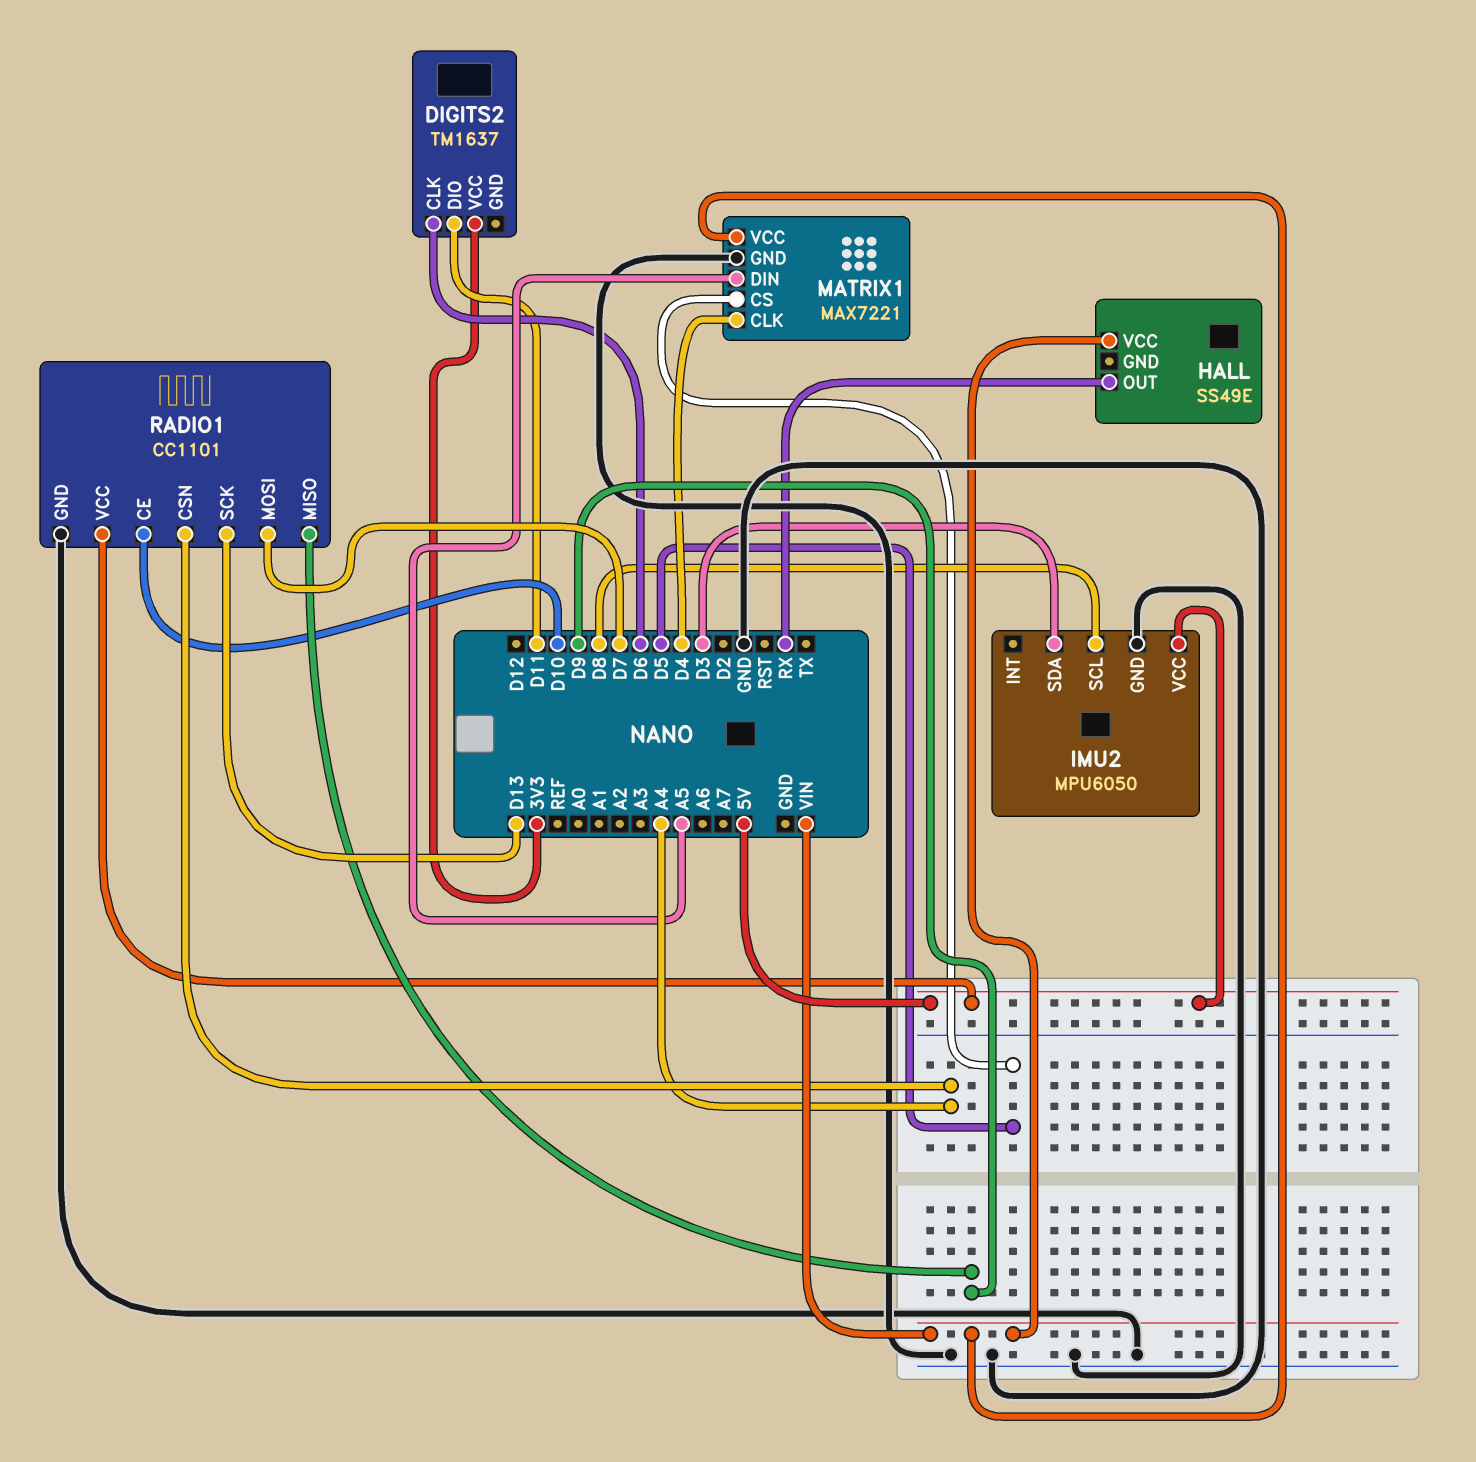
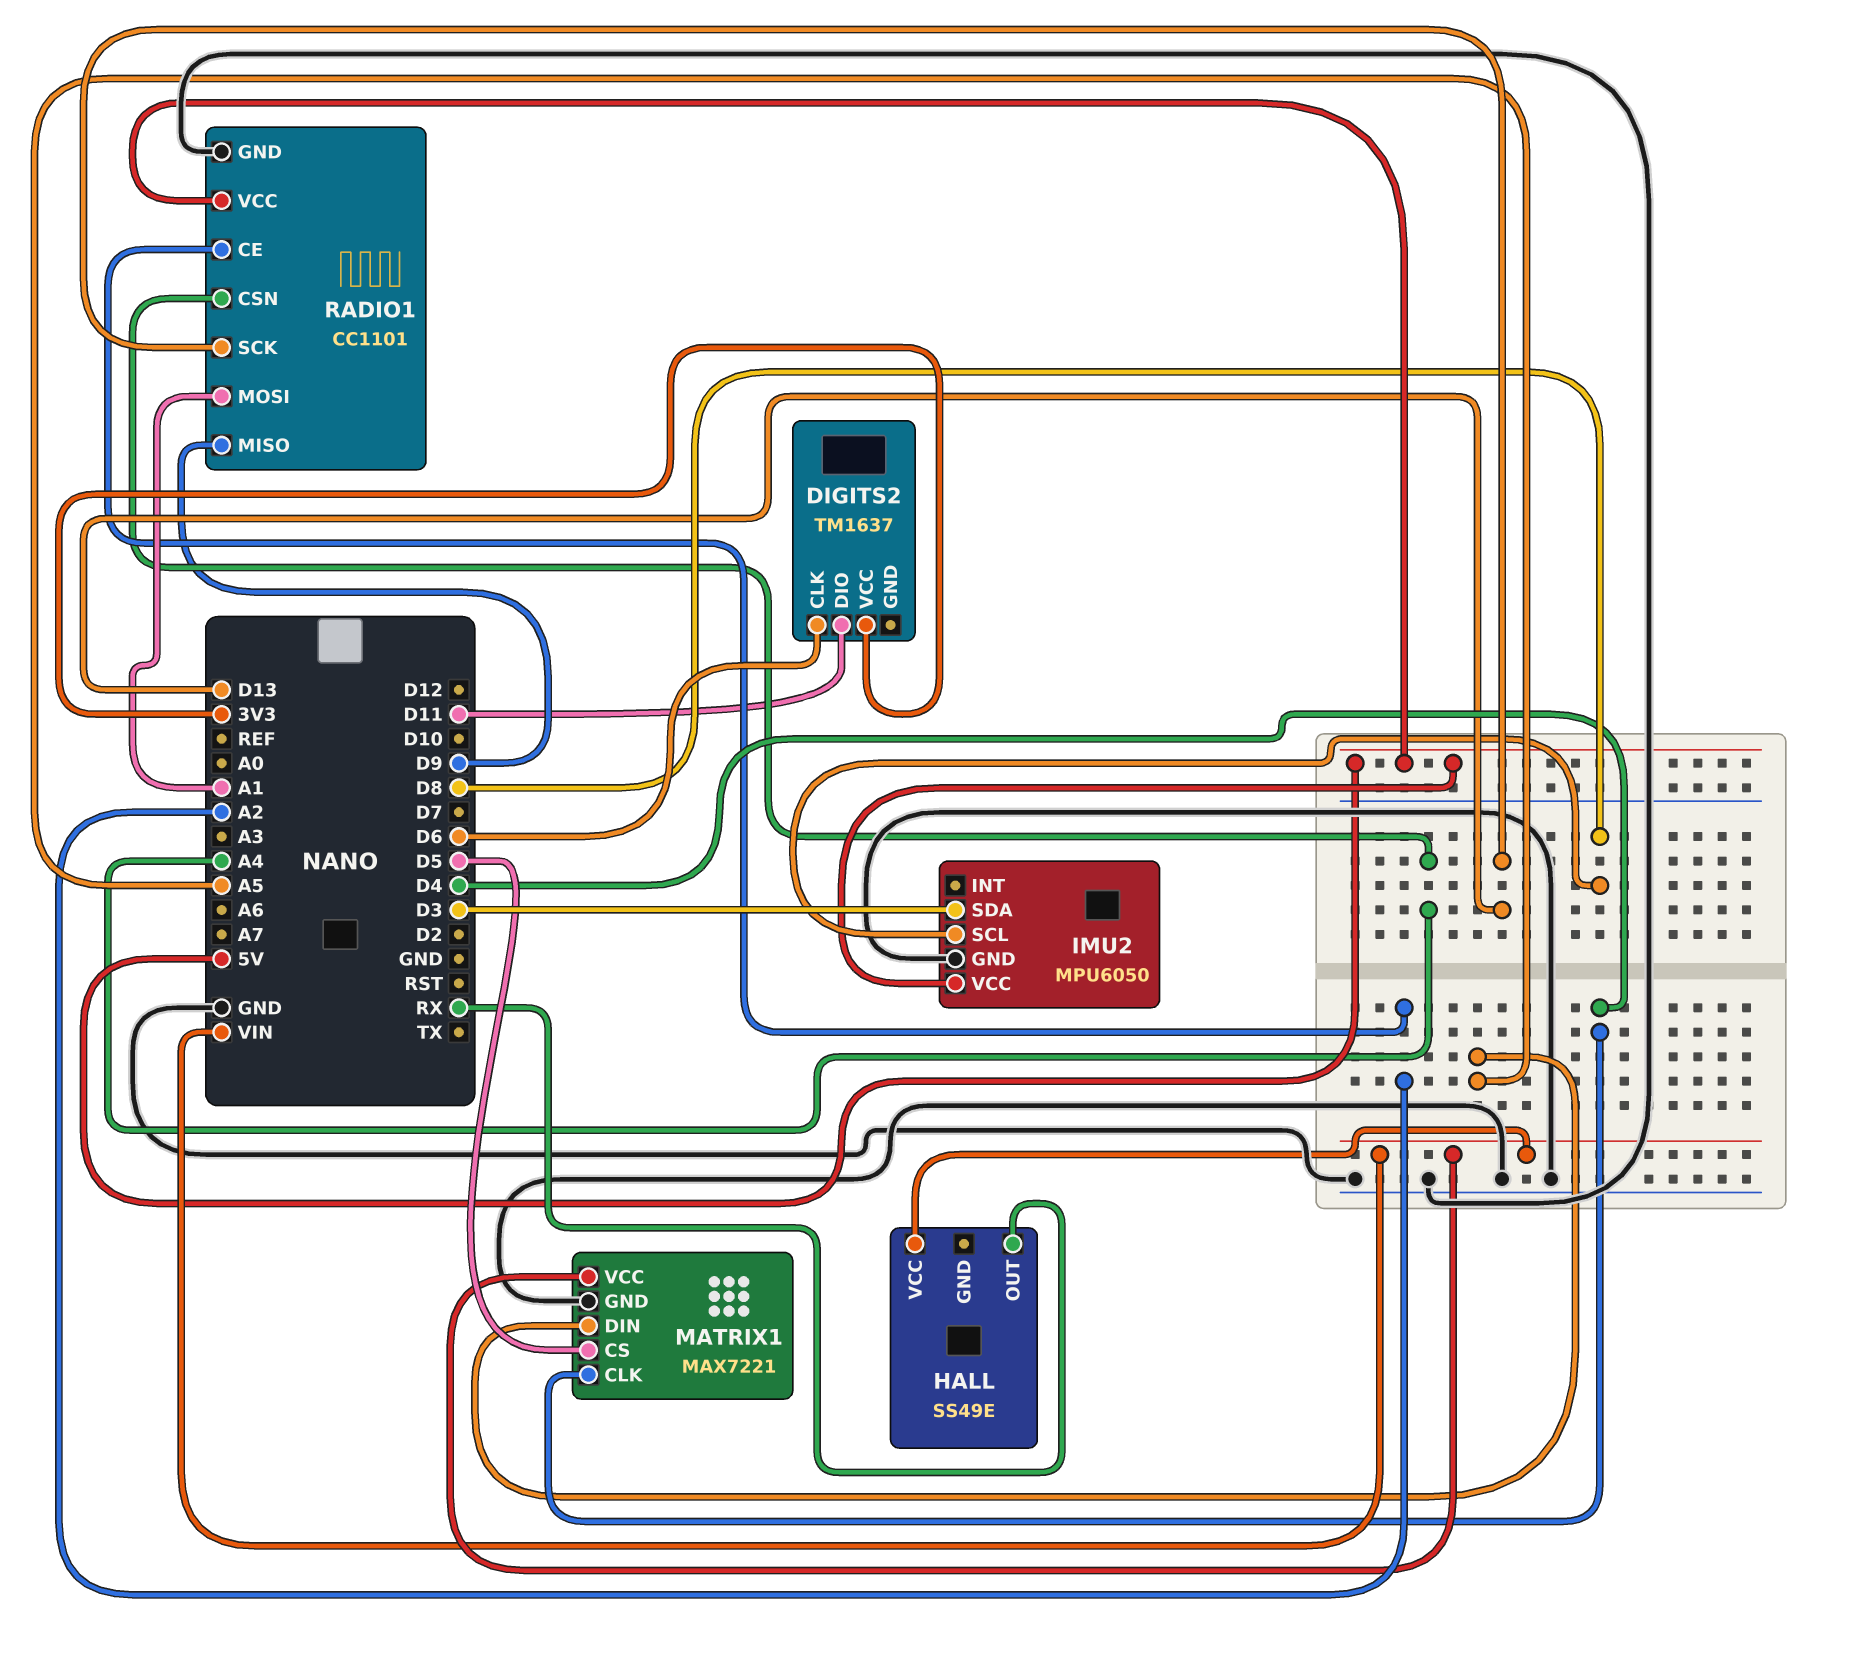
RADIO1 pin CE: D10 -> A2
RADIO1 pin MOSI: D7 -> A1

